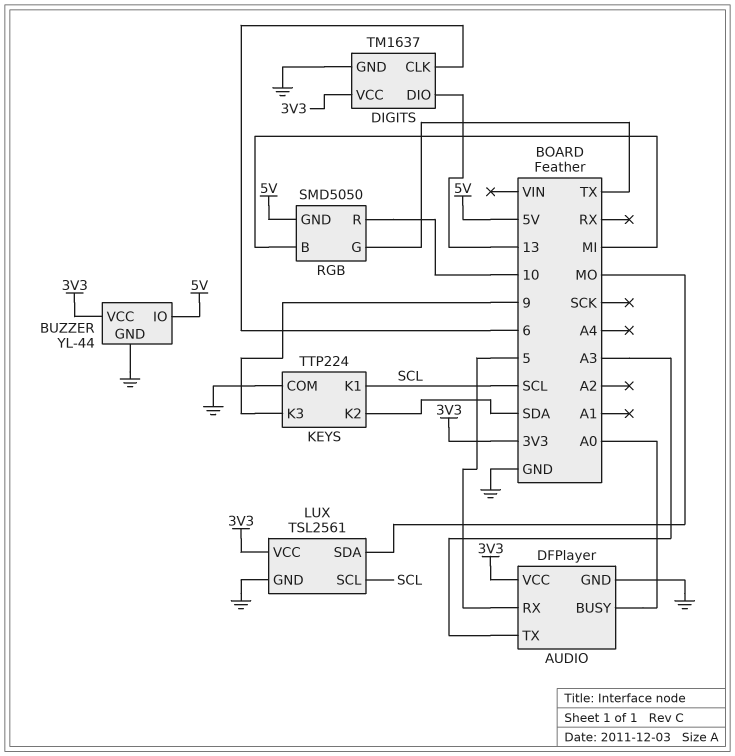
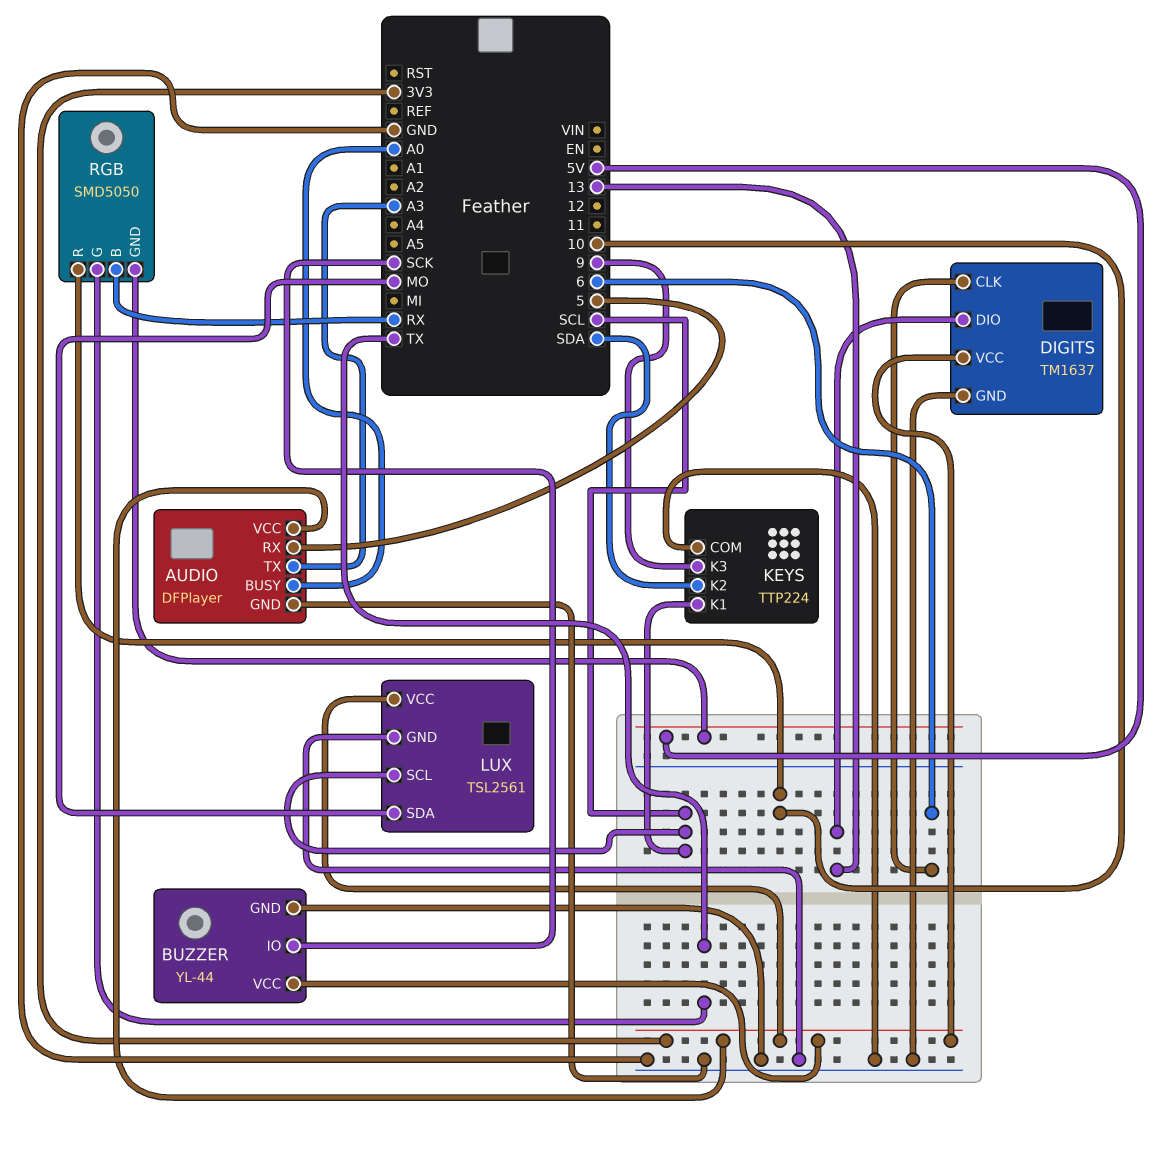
BUZZER pin IO: 5V -> SCK
RGB pin B: MI -> RX

